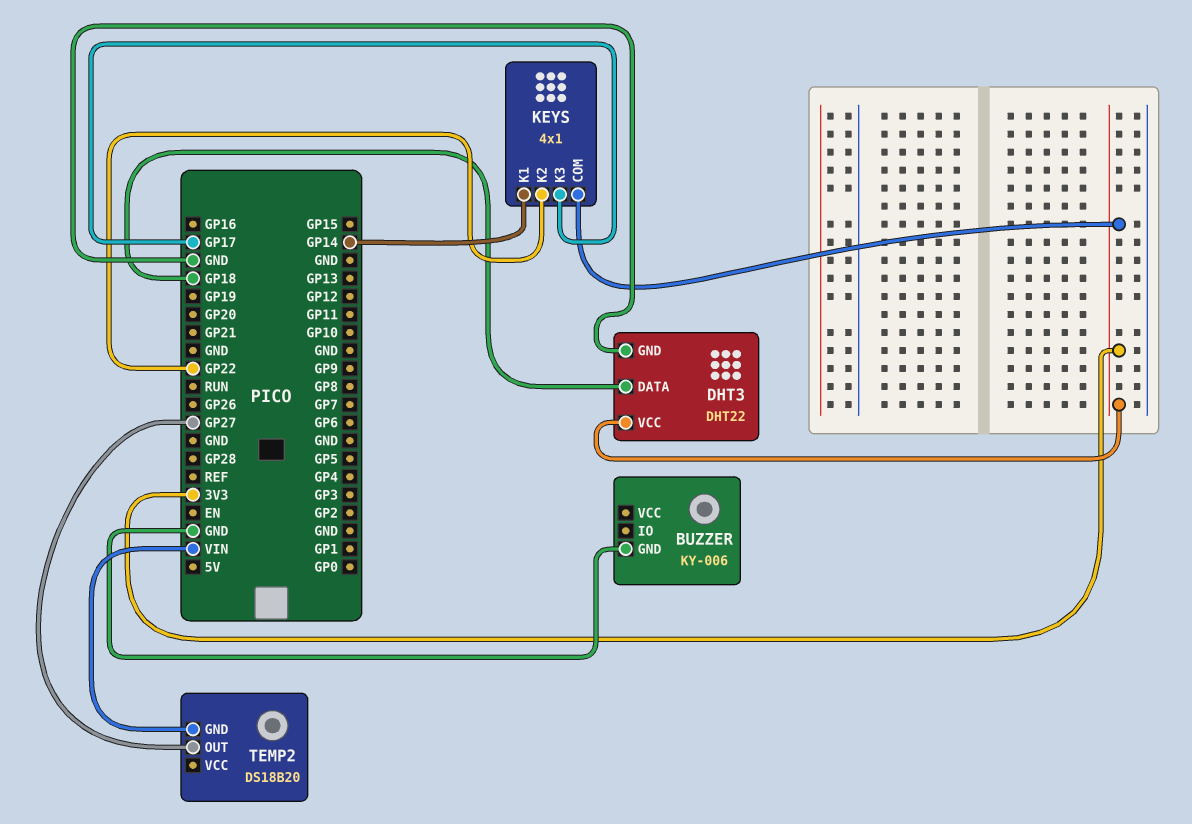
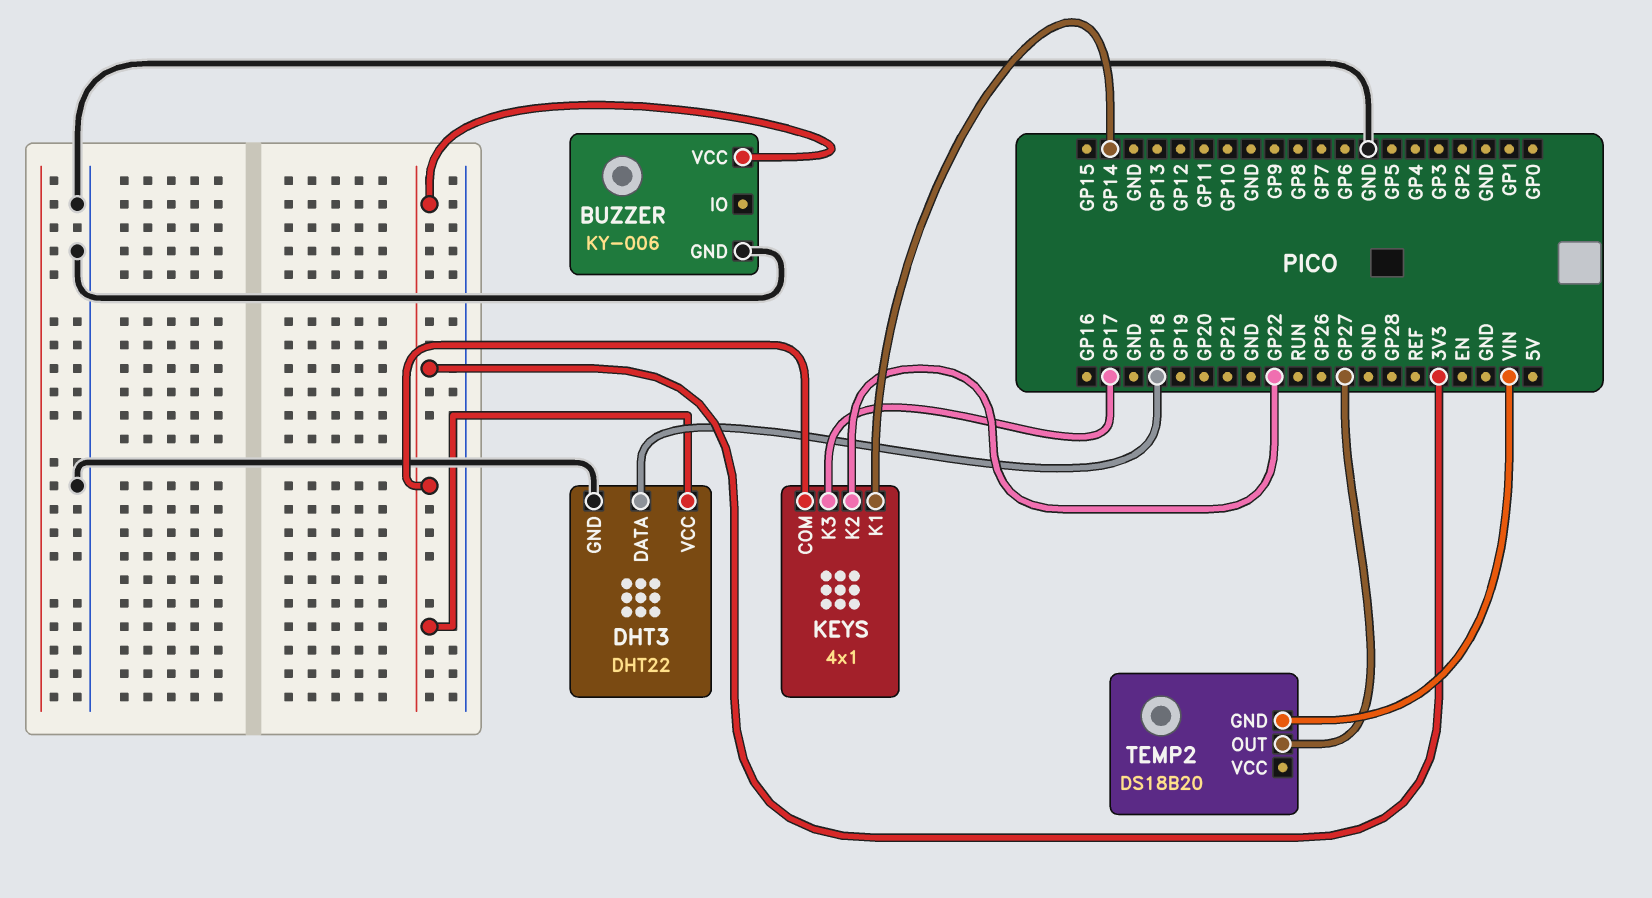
BUZZER pin VCC: none -> 3V3

